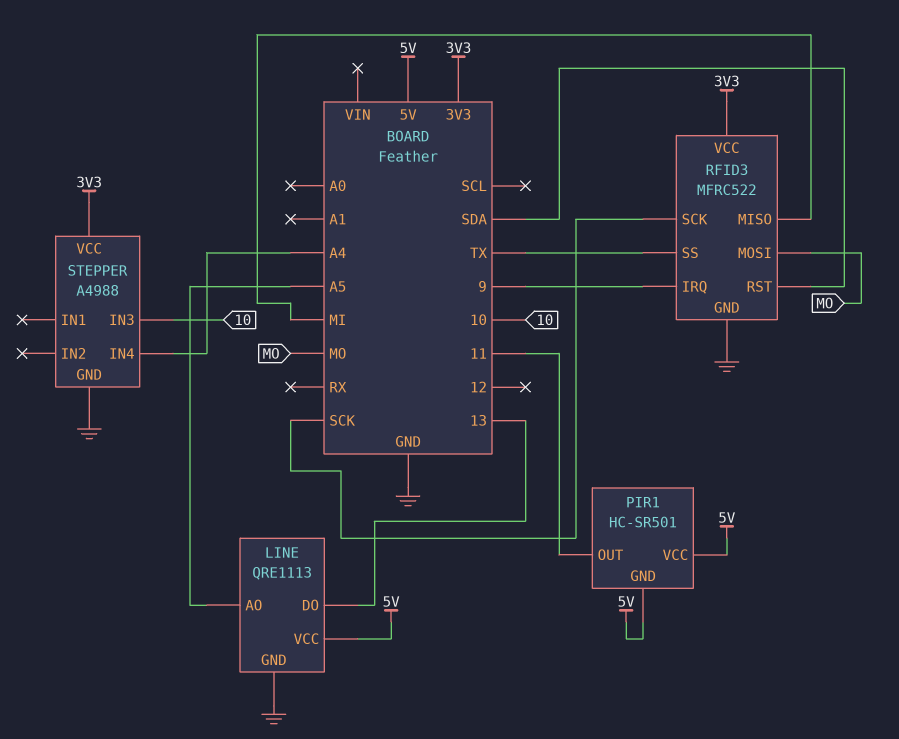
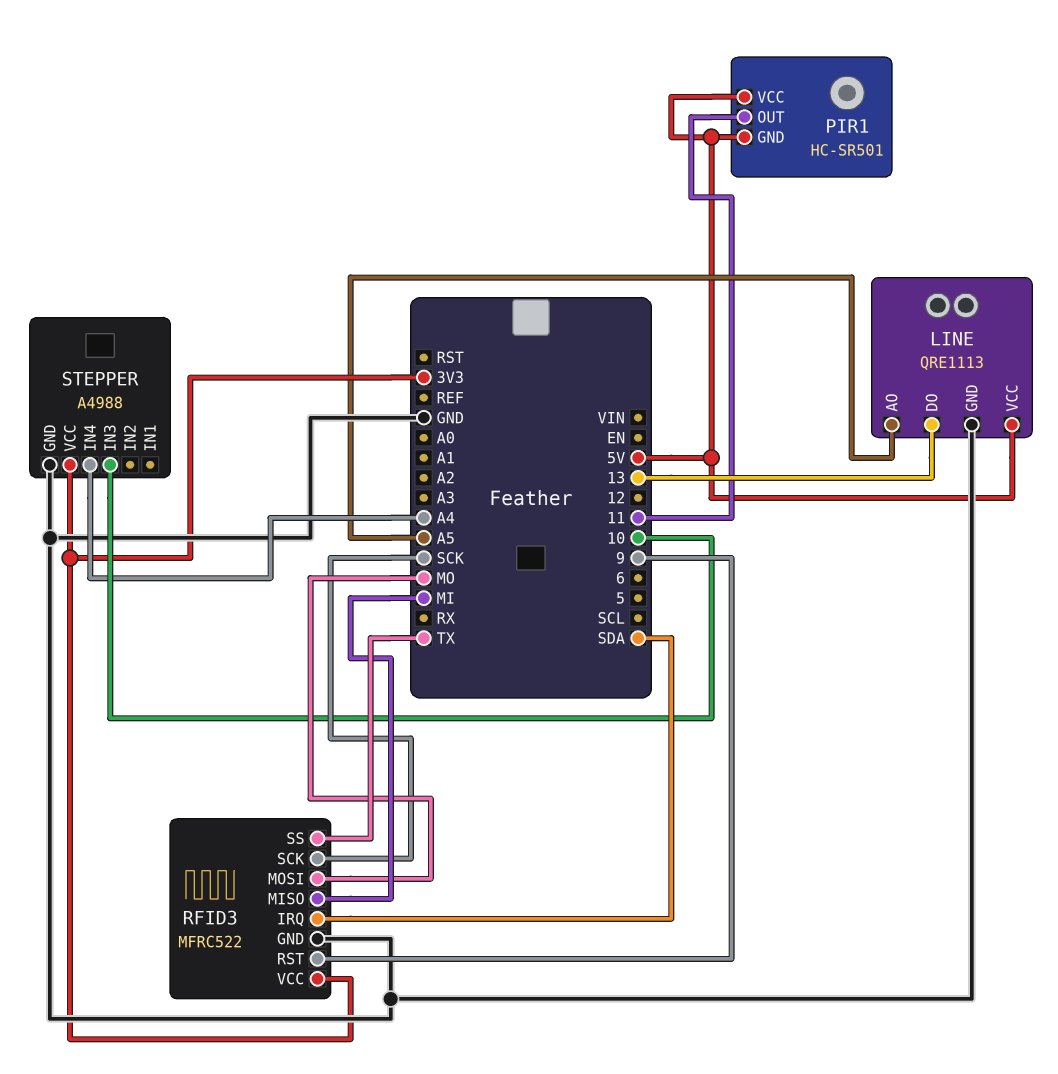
RFID3 pin IRQ: 9 -> SDA
RFID3 pin RST: SDA -> 9

